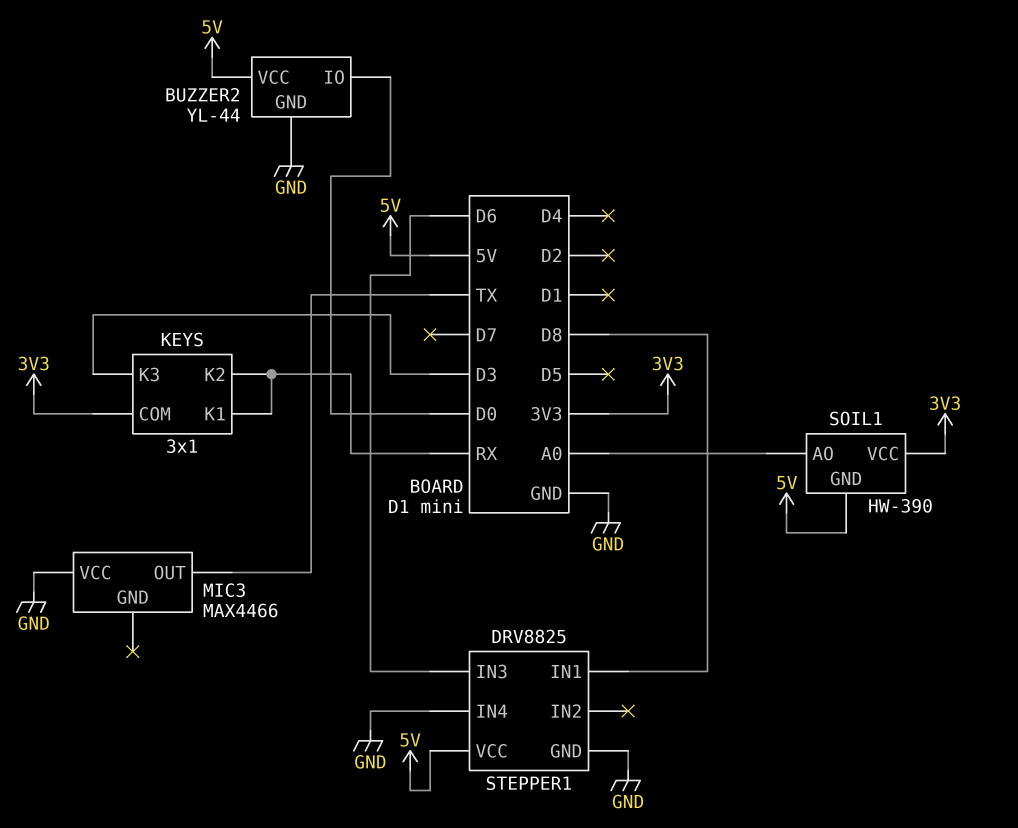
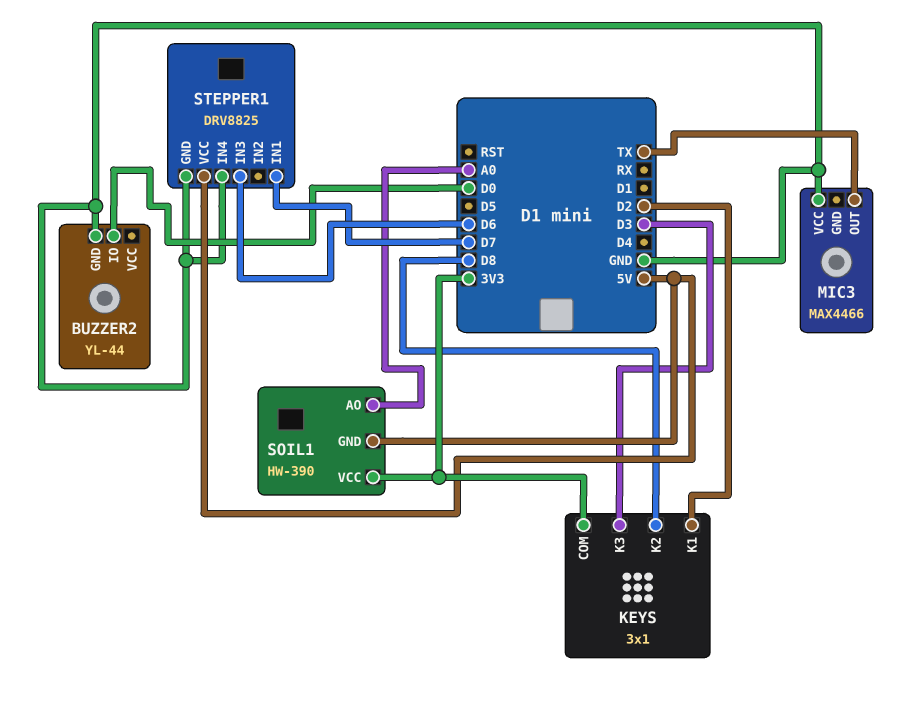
BUZZER2 pin VCC: 5V -> none
KEYS pin K1: RX -> D2
KEYS pin K2: RX -> D8
STEPPER1 pin IN1: D8 -> D7

